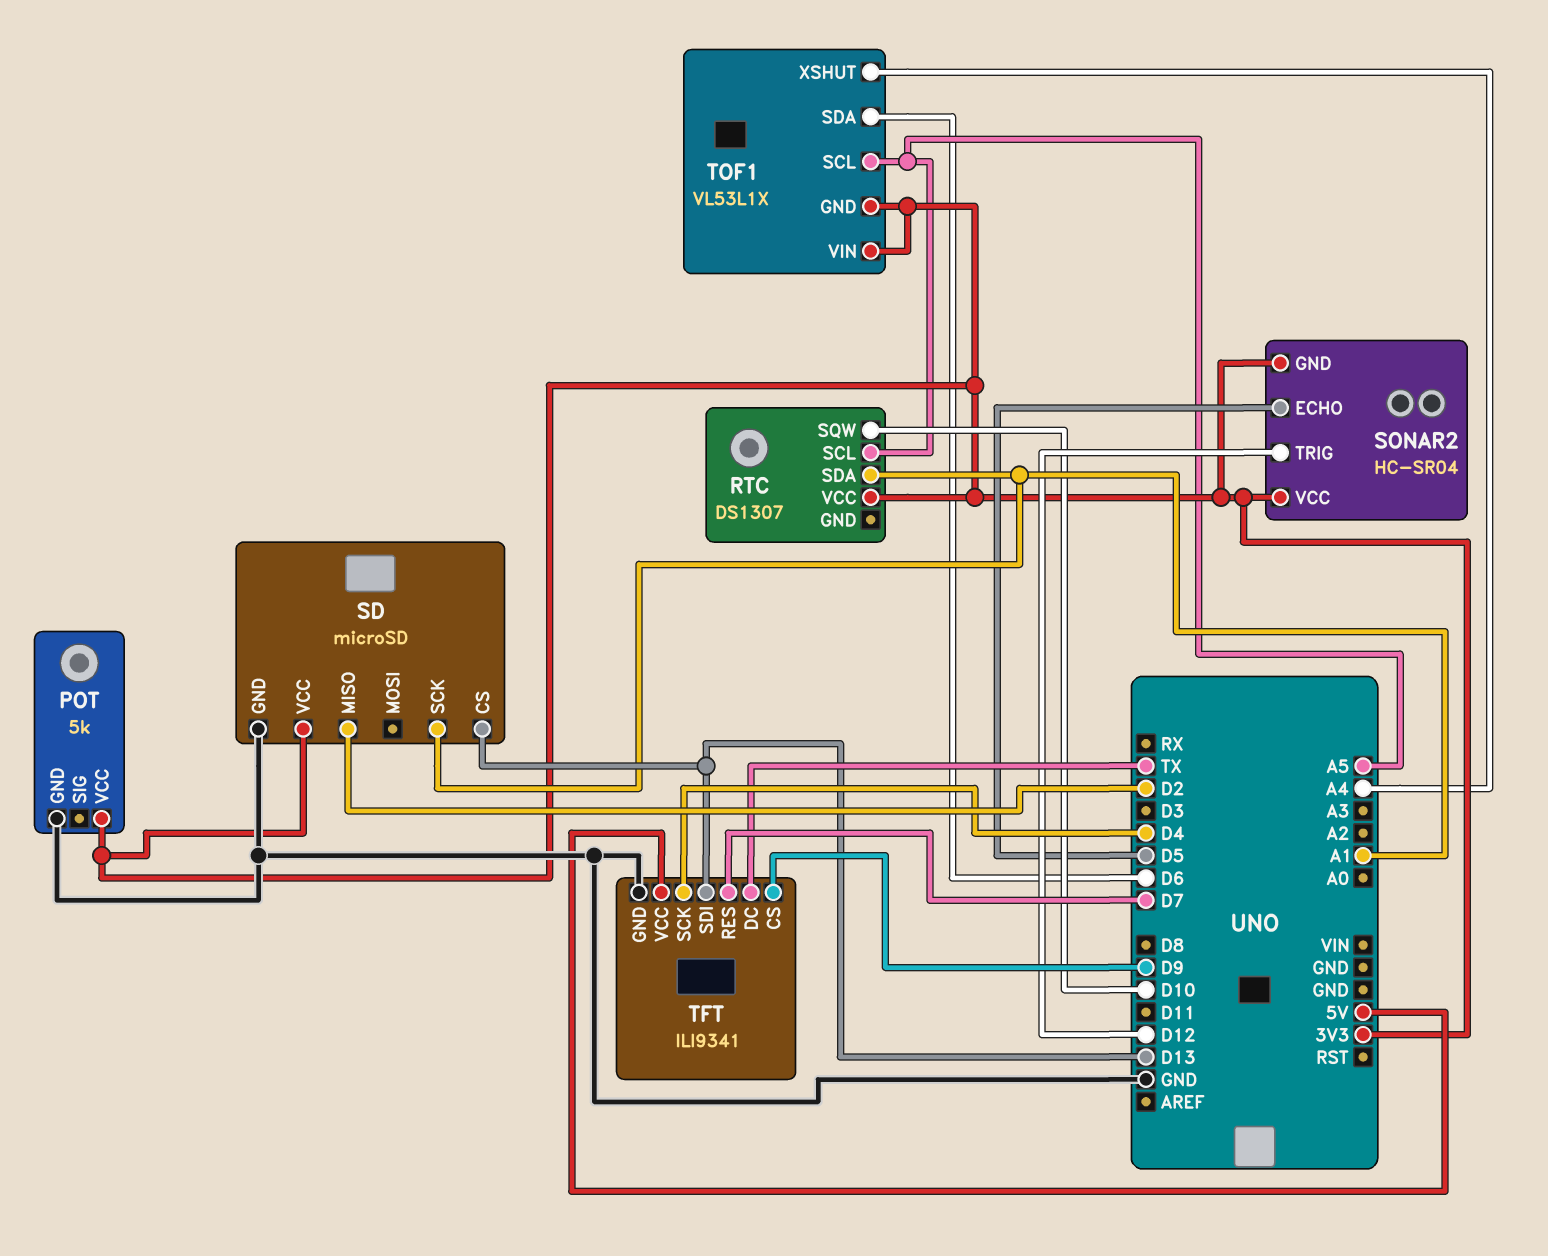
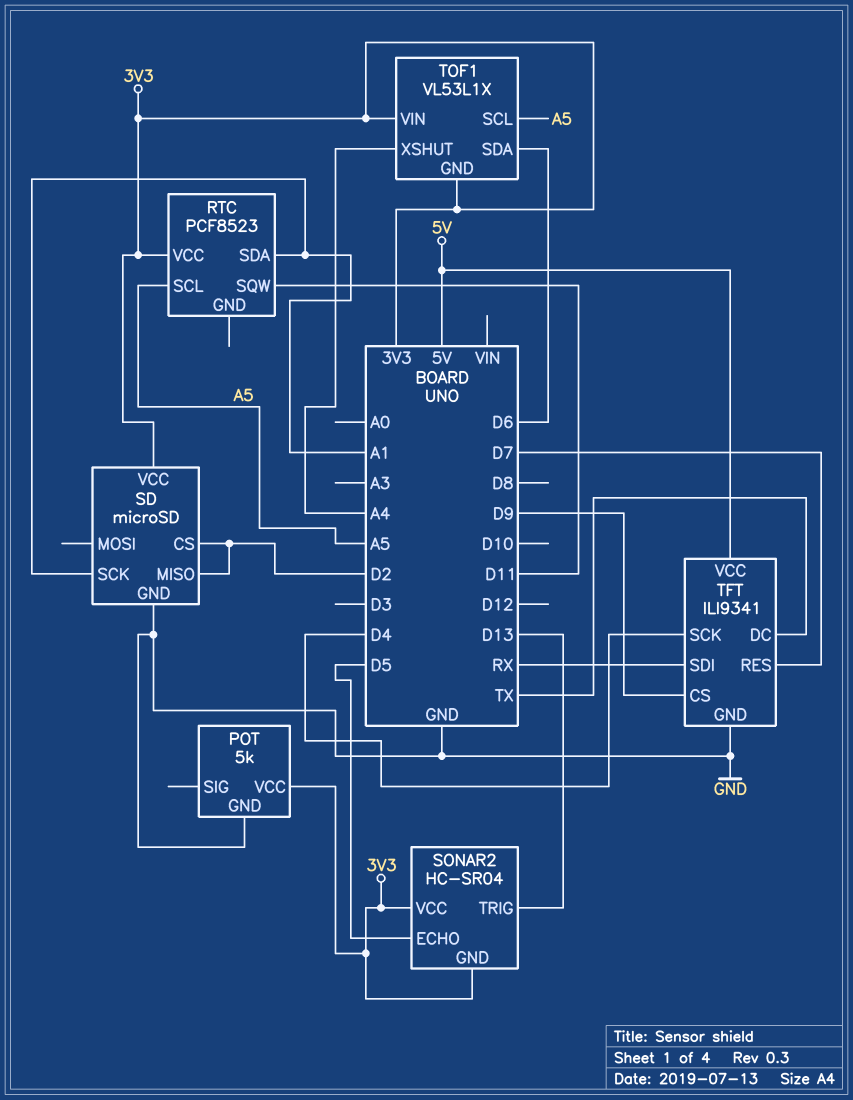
RTC: DS1307 -> PCF8523
RTC pin SQW: D10 -> D11
SD pin CS: D13 -> D2
SONAR2 pin TRIG: D12 -> D13
TFT pin SDI: D13 -> RX

